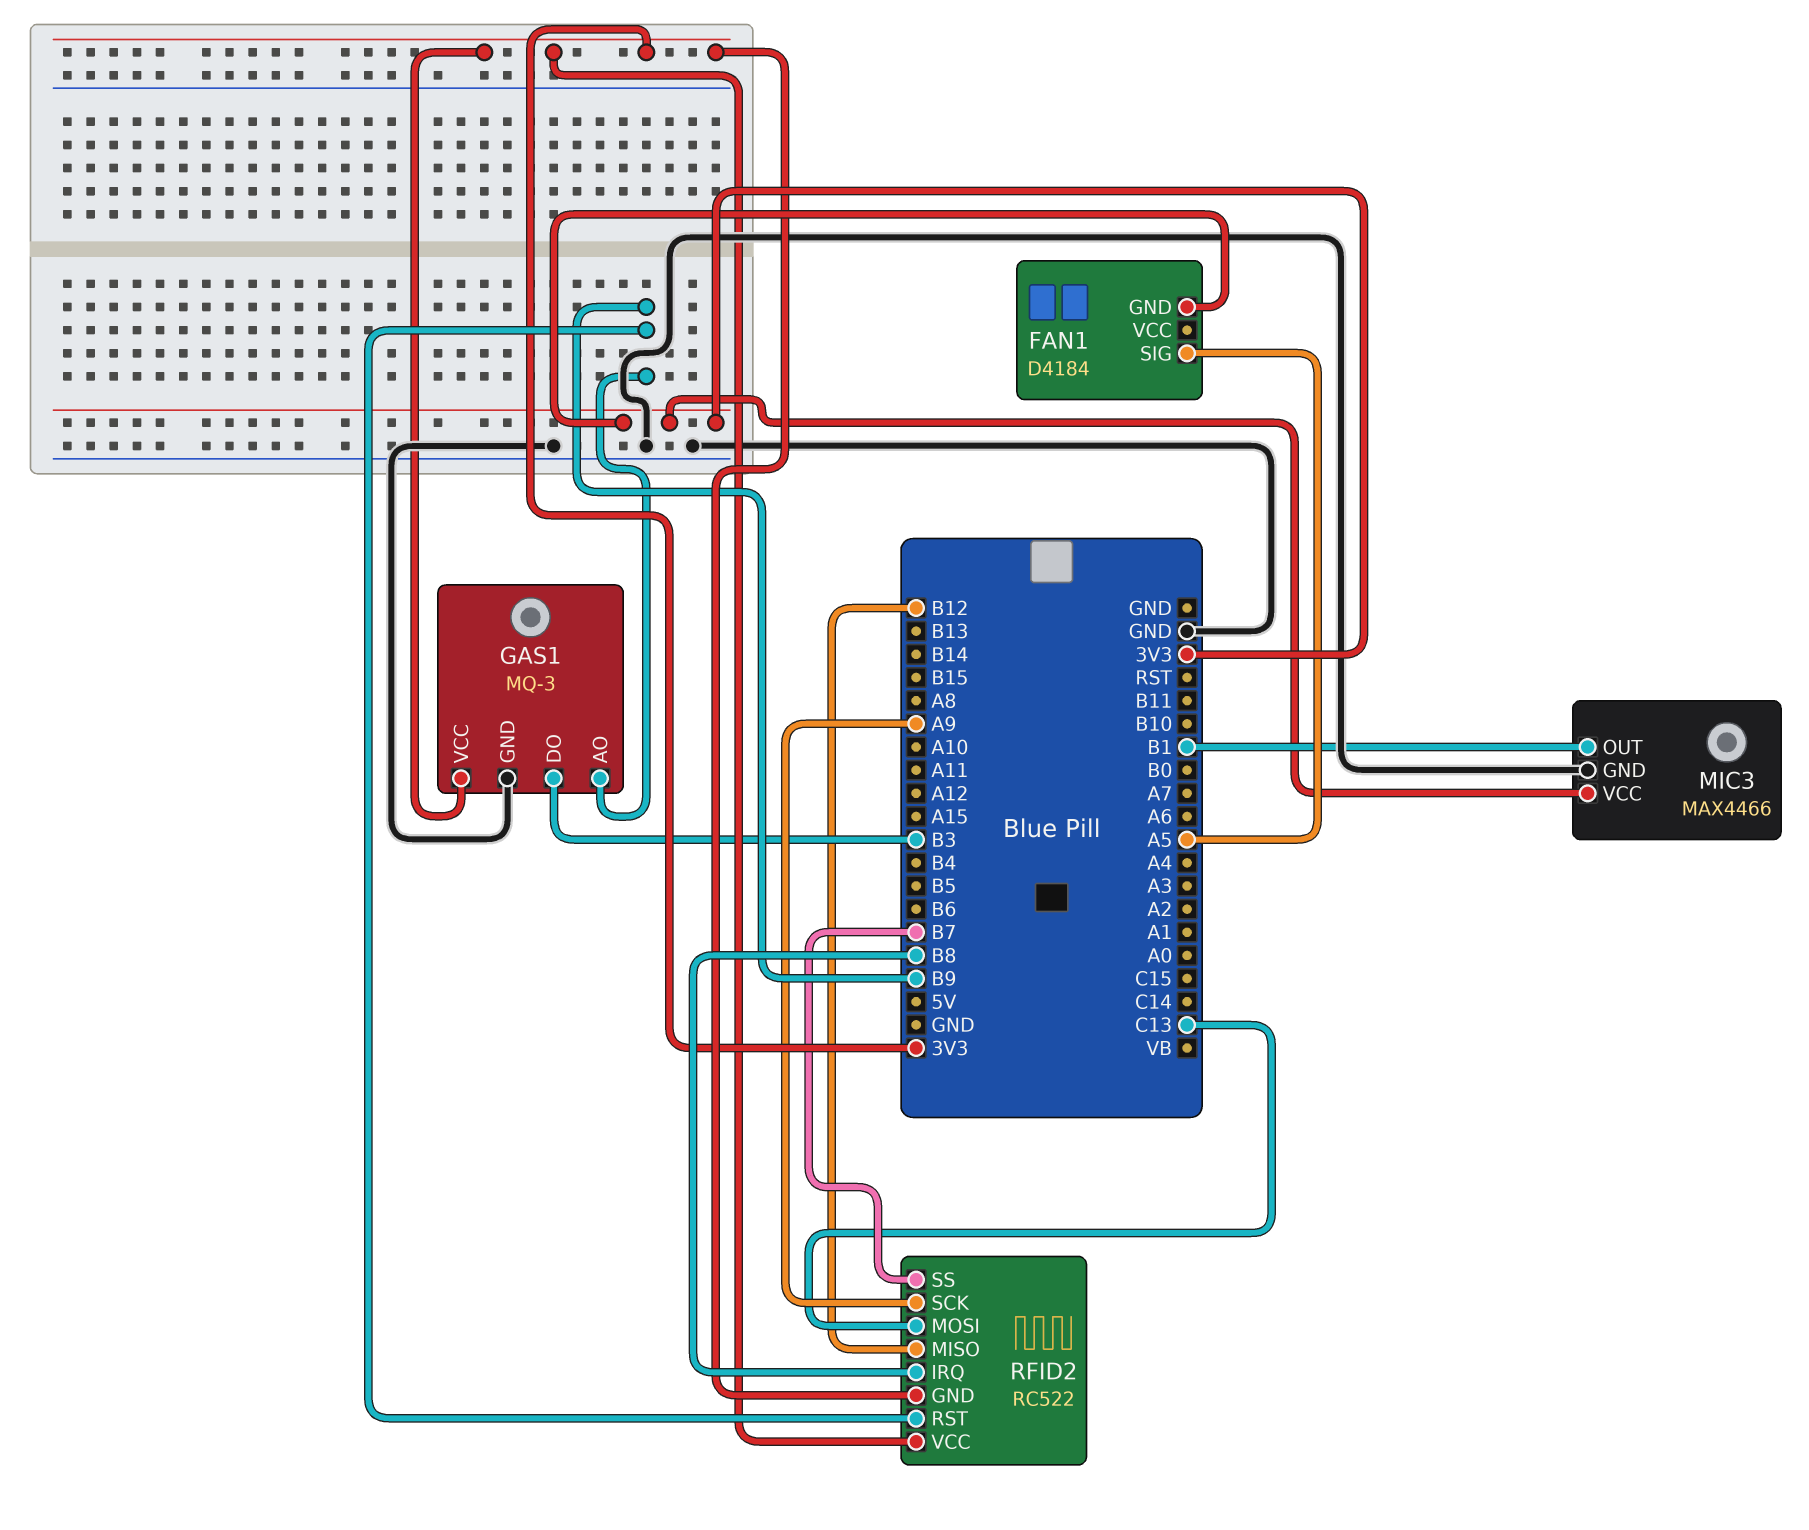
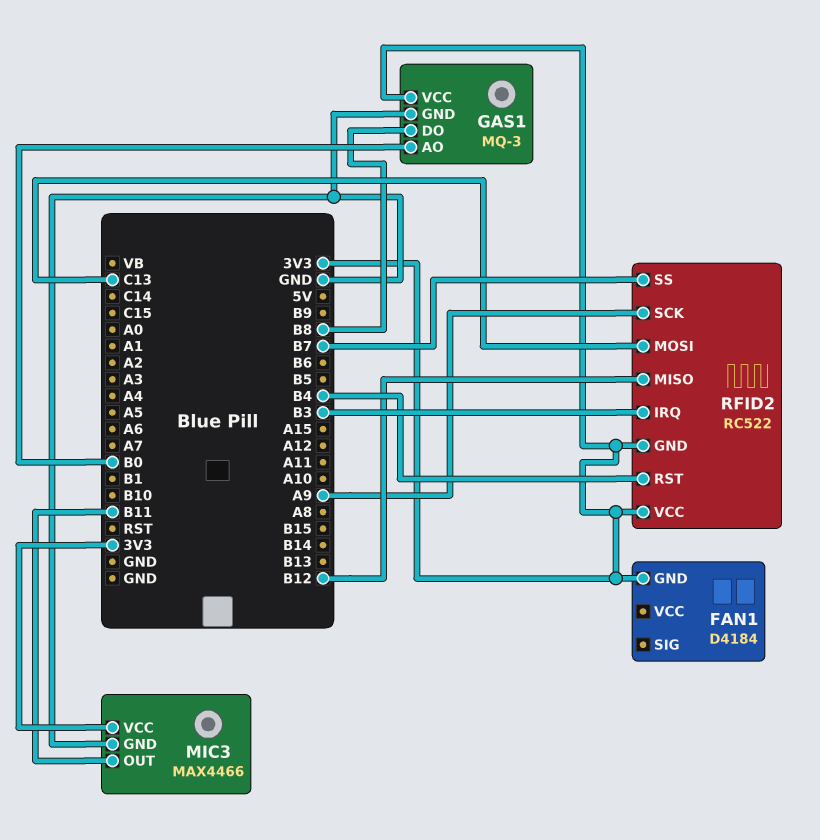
FAN1 pin SIG: A5 -> none
GAS1 pin AO: B9 -> B0
GAS1 pin DO: B3 -> B8
MIC3 pin OUT: B1 -> B11
RFID2 pin IRQ: B8 -> B3
RFID2 pin RST: B9 -> B4

